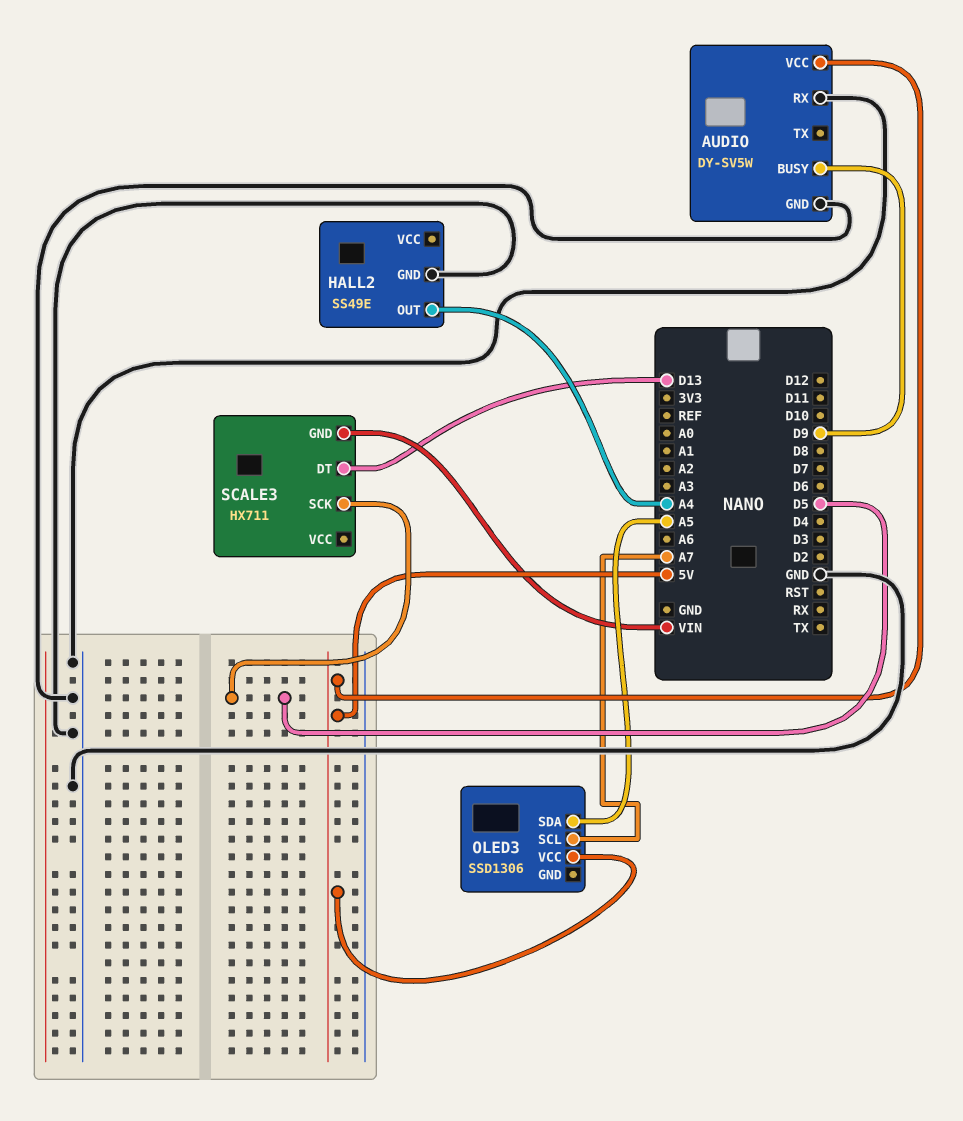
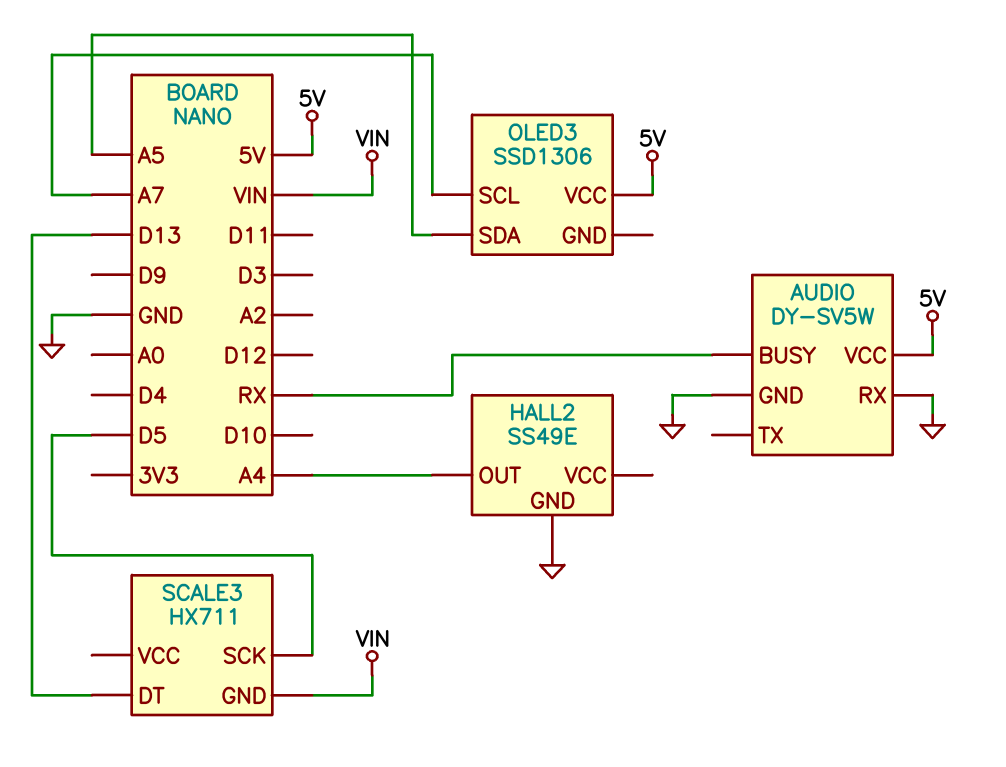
AUDIO pin BUSY: D9 -> RX

